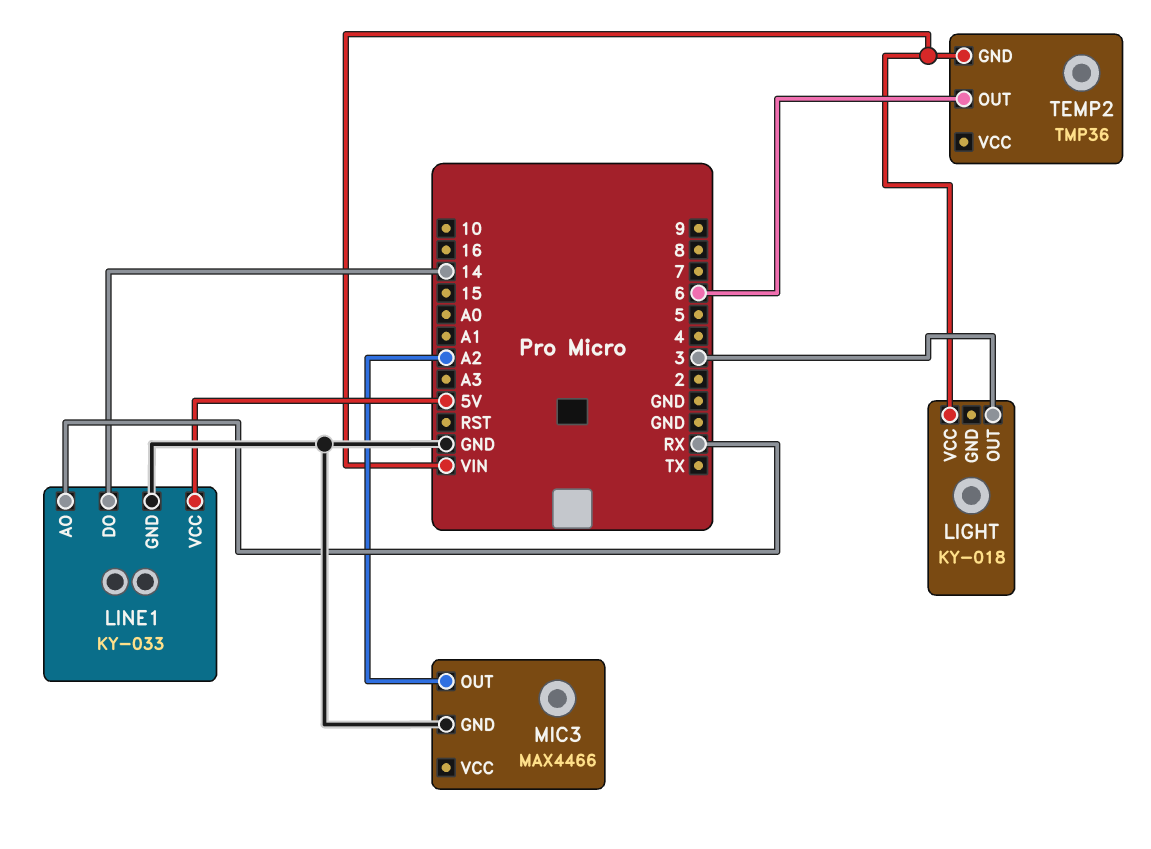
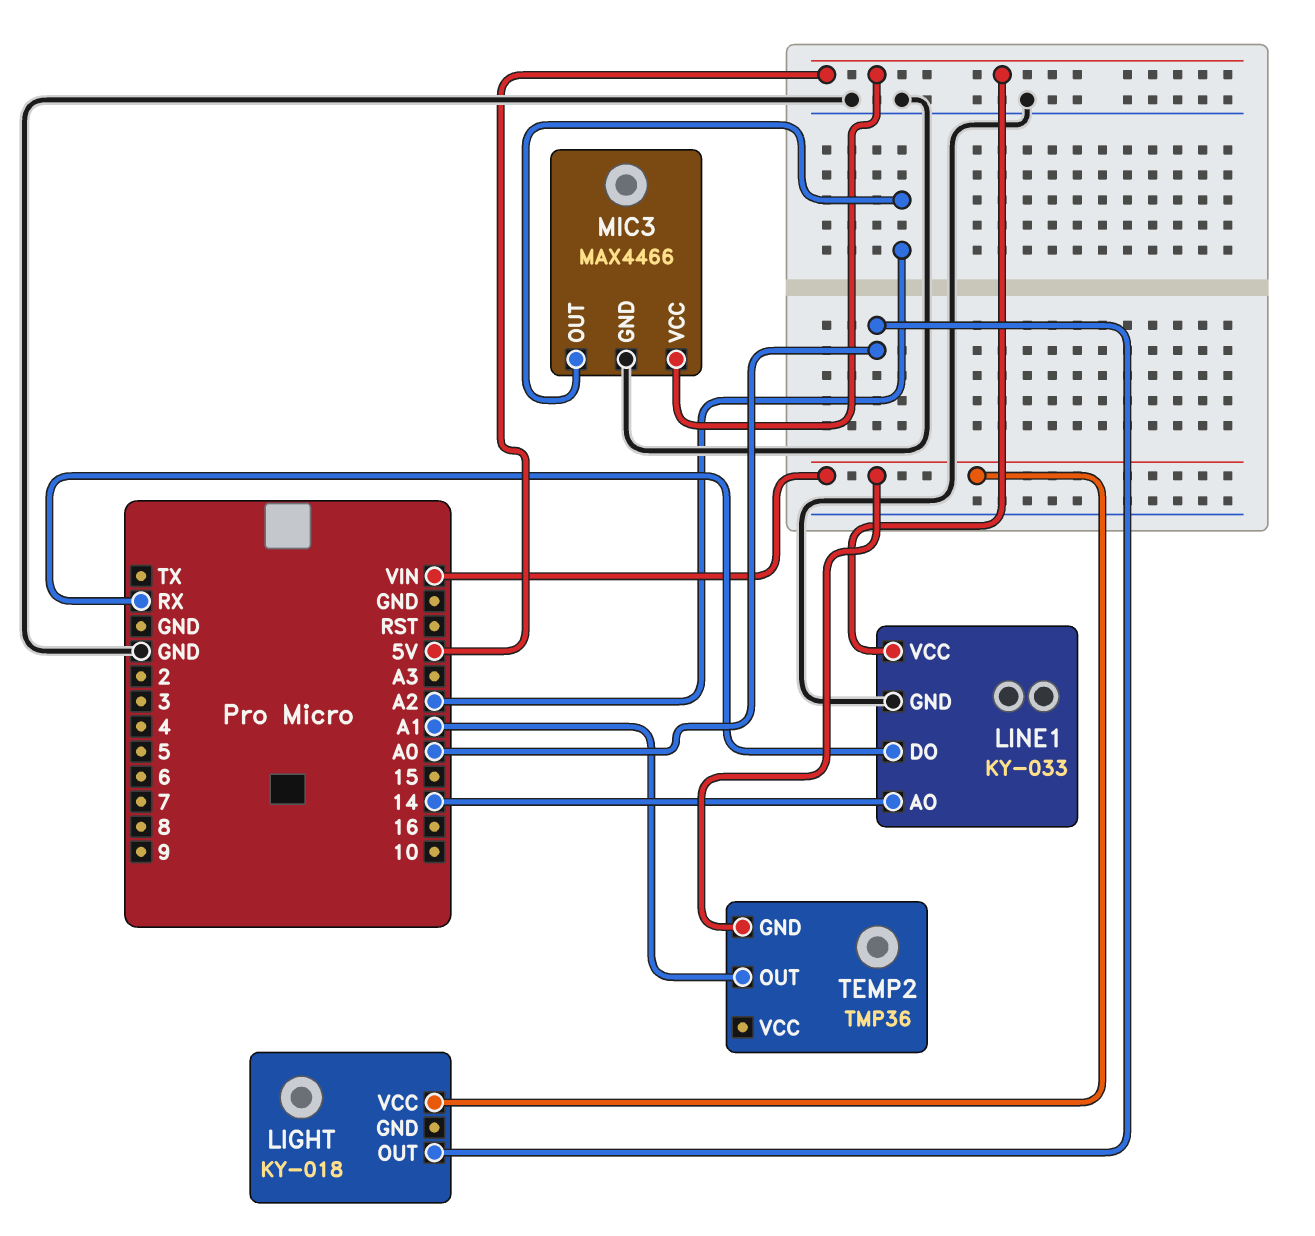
LIGHT pin OUT: 3 -> A0
LINE1 pin AO: RX -> 14
LINE1 pin DO: 14 -> RX
MIC3 pin VCC: none -> 5V
TEMP2 pin OUT: 6 -> A1

